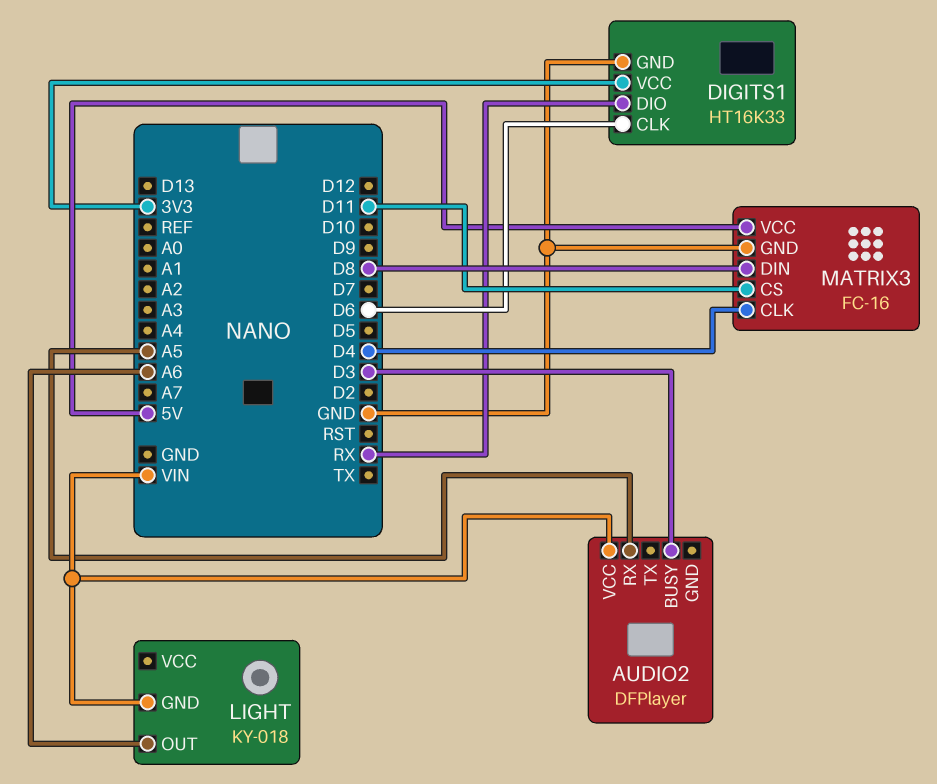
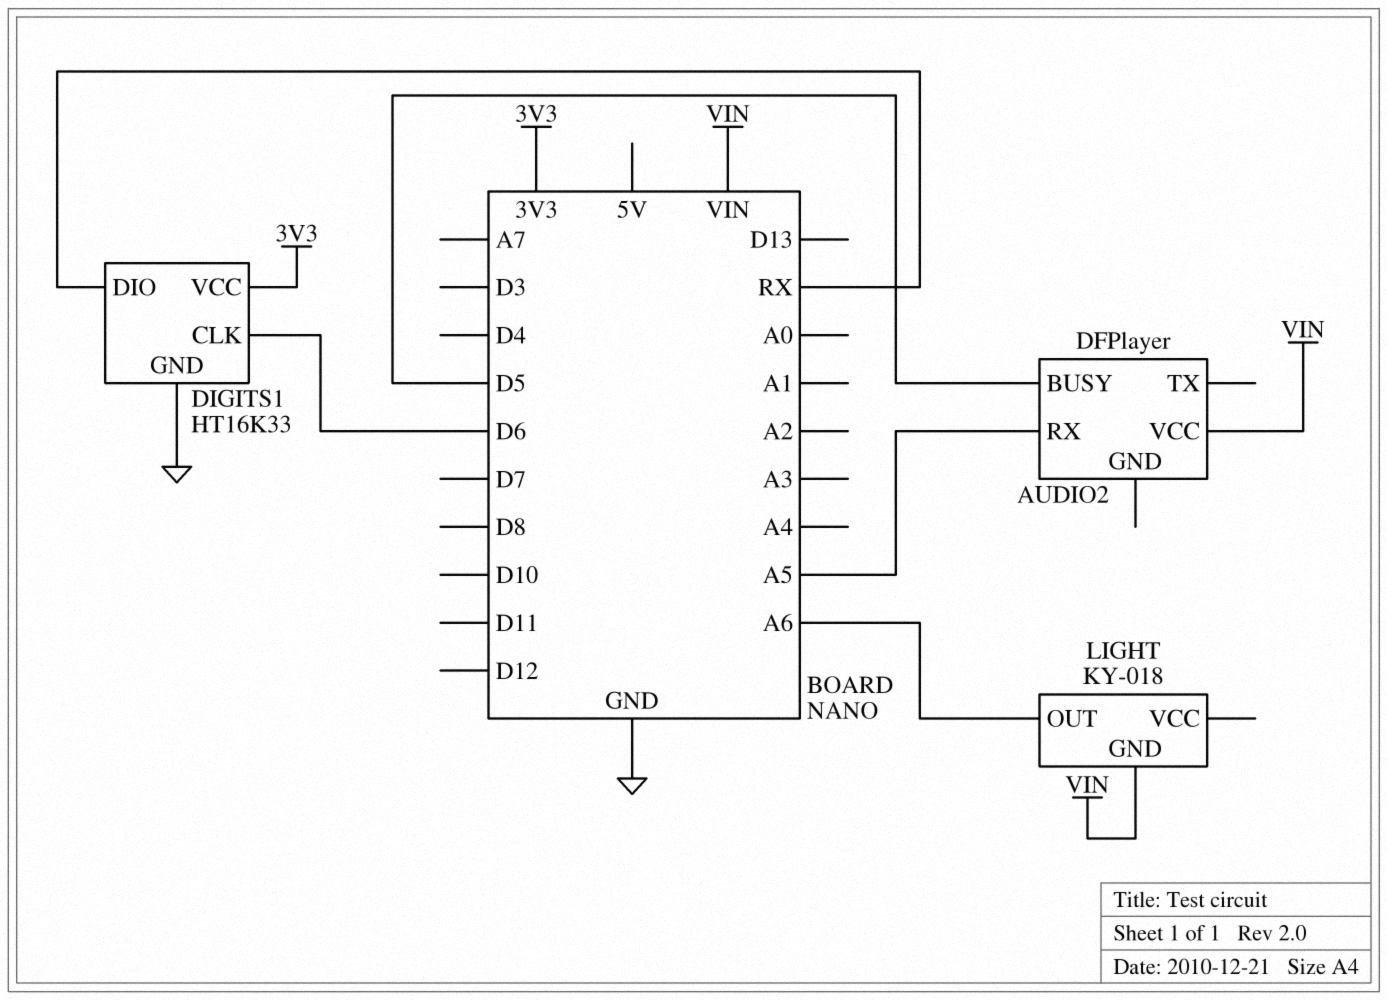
AUDIO2 pin BUSY: D3 -> D5
MATRIX3: FC-16 -> none
MATRIX3 pin CLK: D4 -> none
MATRIX3 pin CS: D11 -> none
MATRIX3 pin DIN: D8 -> none
MATRIX3 pin GND: GND -> none
MATRIX3 pin VCC: 5V -> none

